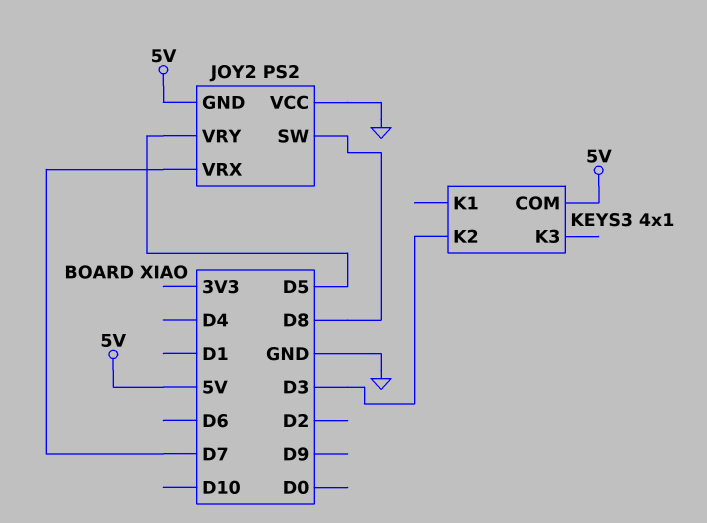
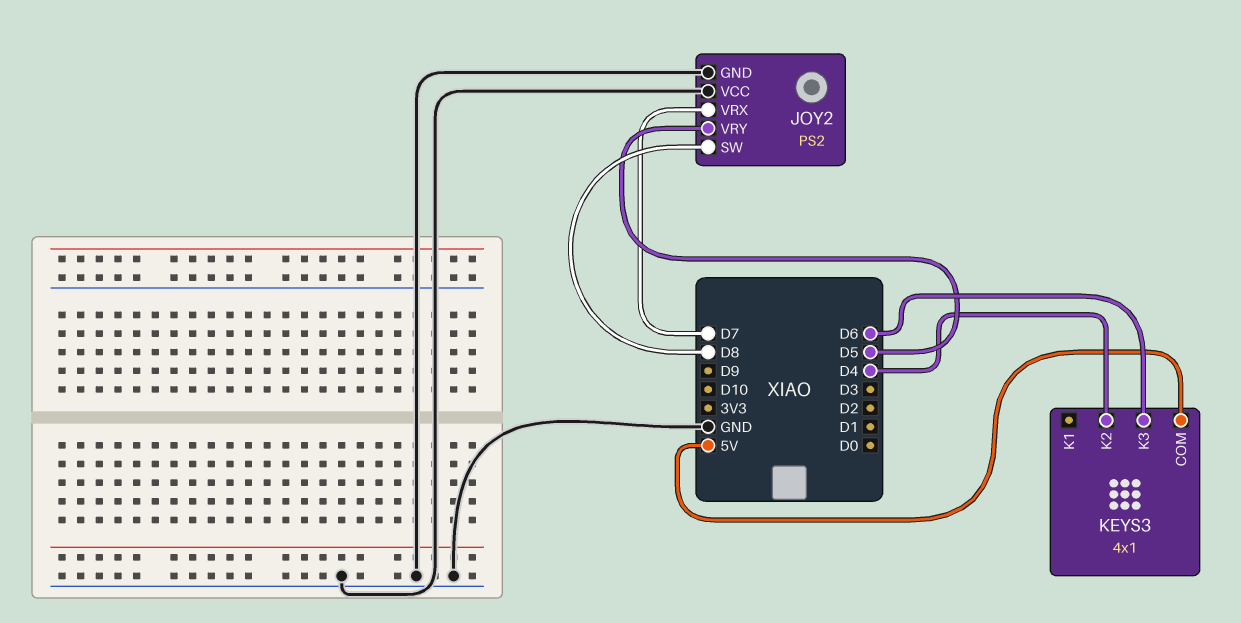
JOY2 pin GND: 5V -> GND
KEYS3 pin K2: D3 -> D4
KEYS3 pin K3: none -> D6

